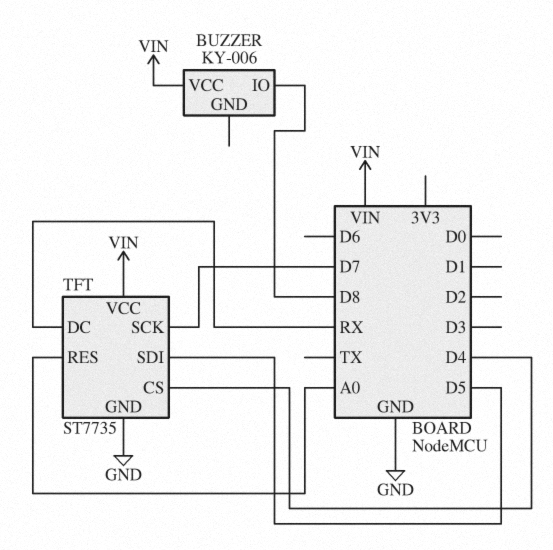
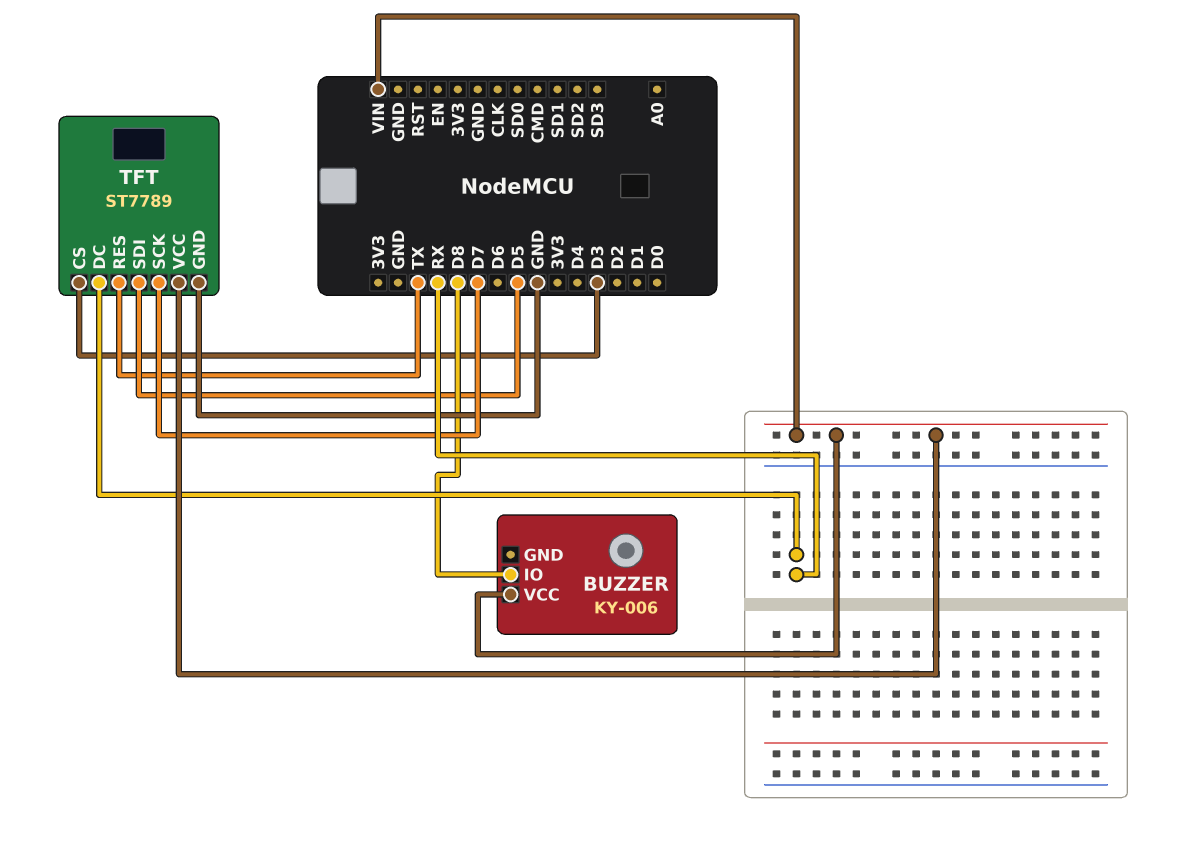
TFT: ST7735 -> ST7789
TFT pin CS: D4 -> D3
TFT pin RES: A0 -> TX

